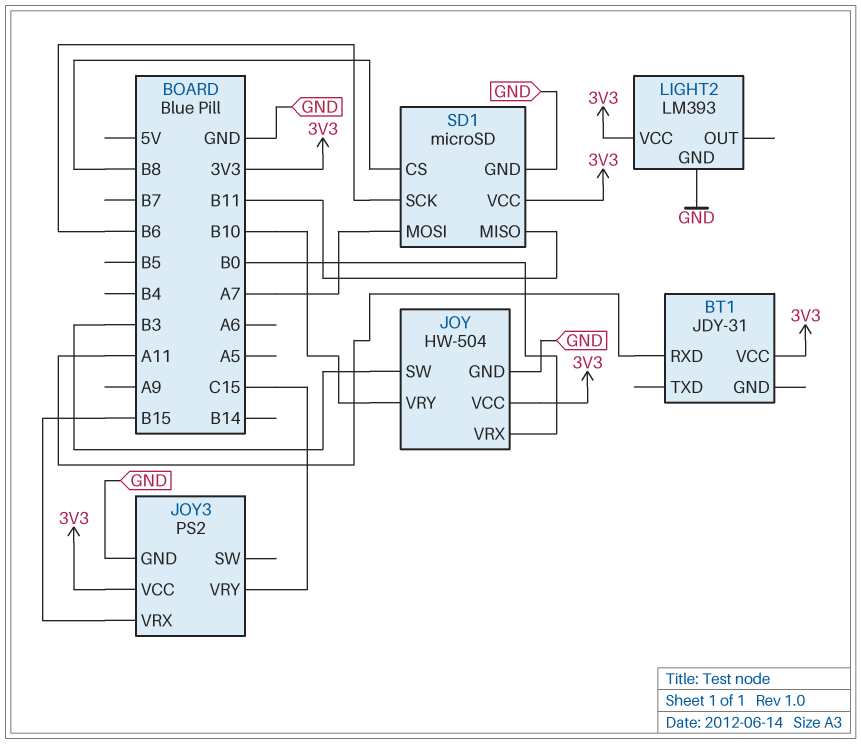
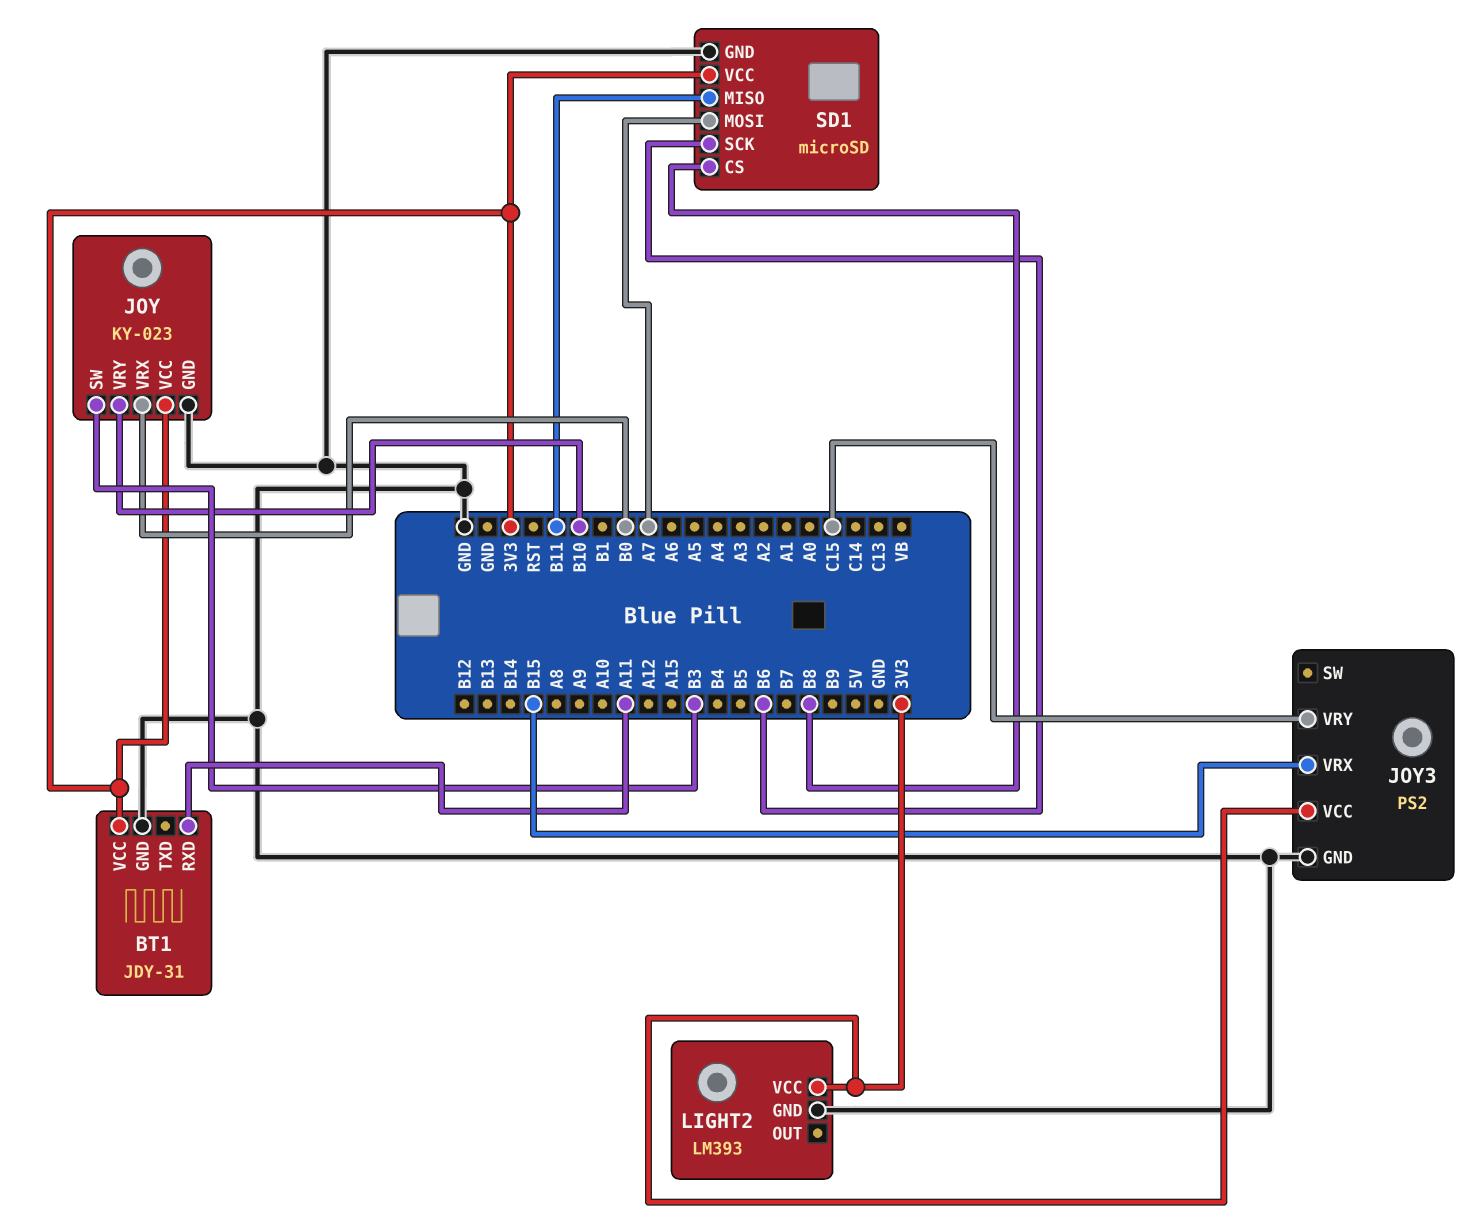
BT1 pin GND: none -> GND
JOY: HW-504 -> KY-023

